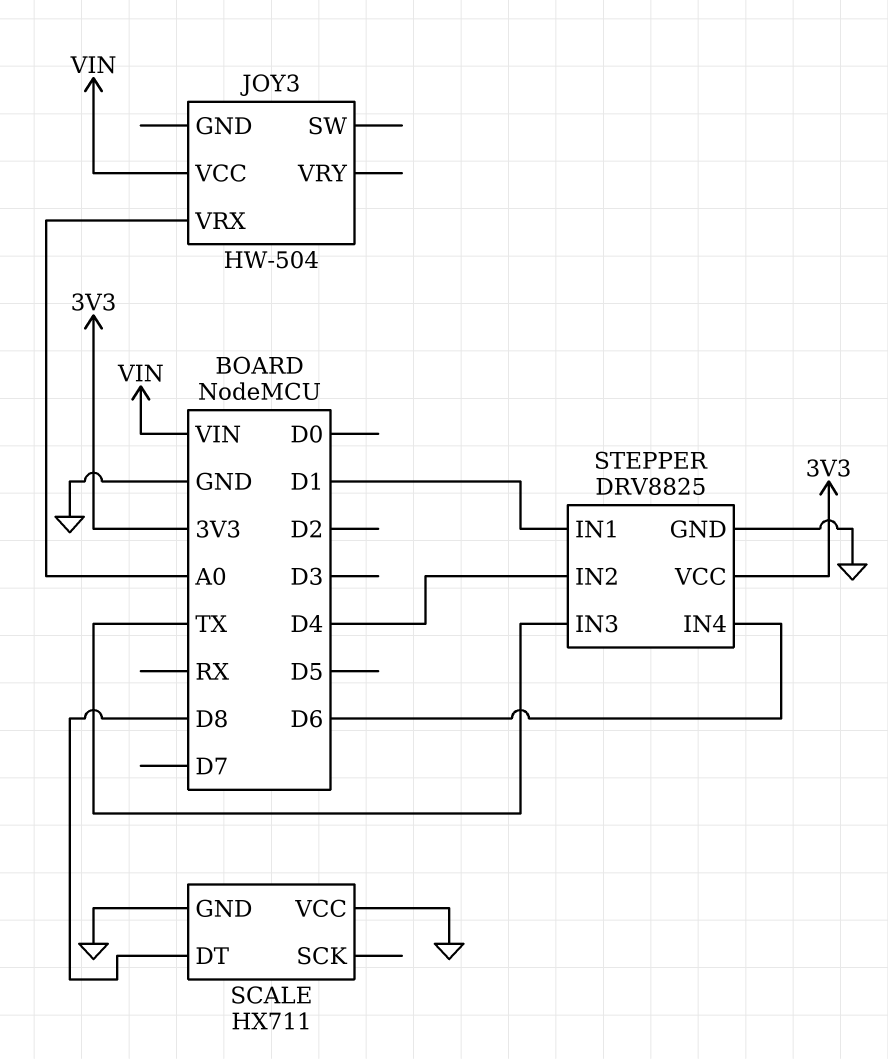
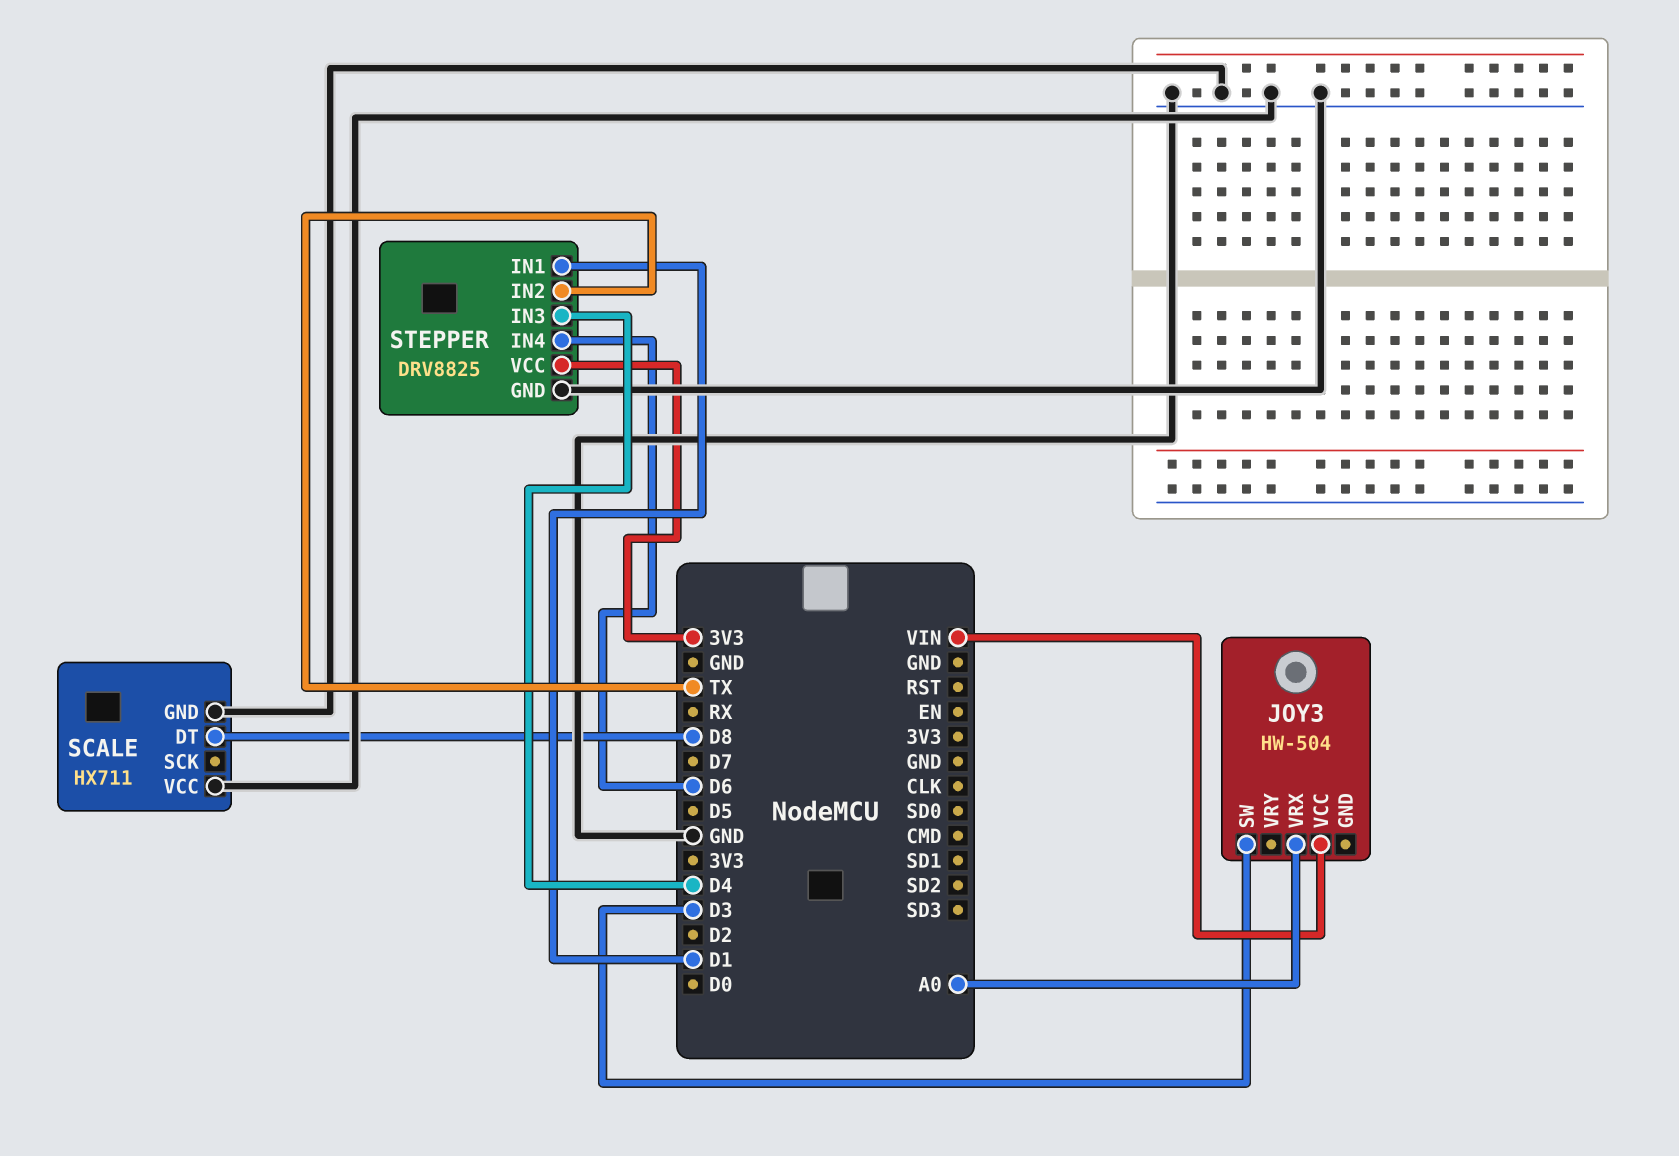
JOY3 pin SW: none -> D3
STEPPER pin IN2: D4 -> TX
STEPPER pin IN3: TX -> D4

